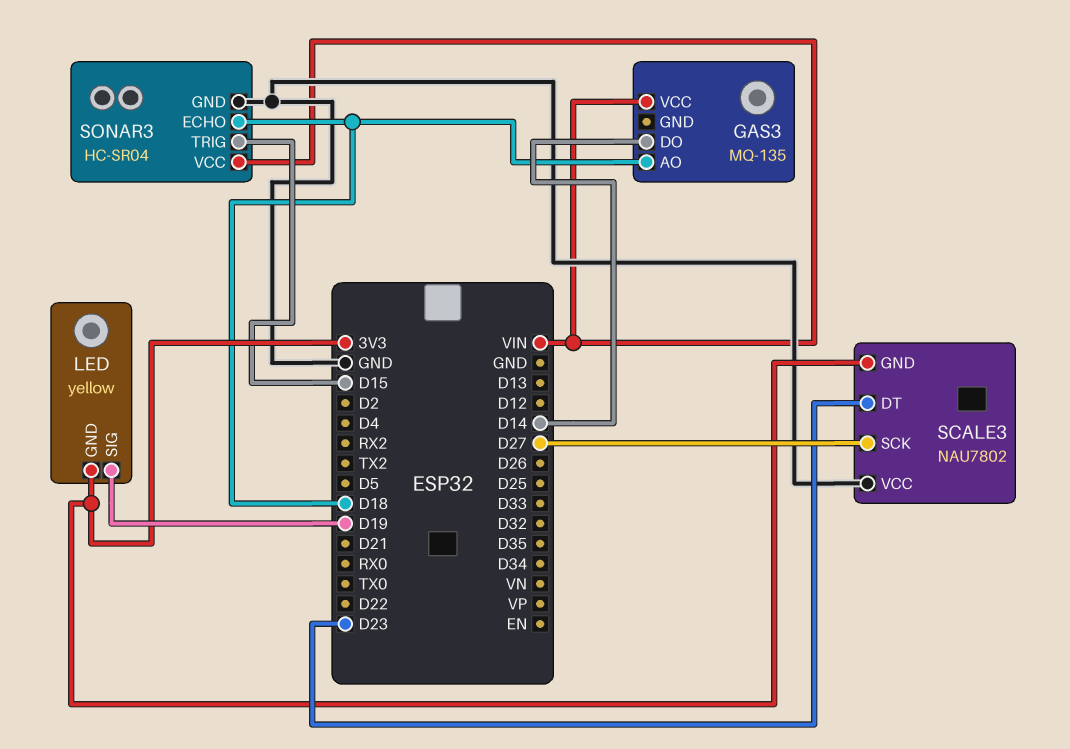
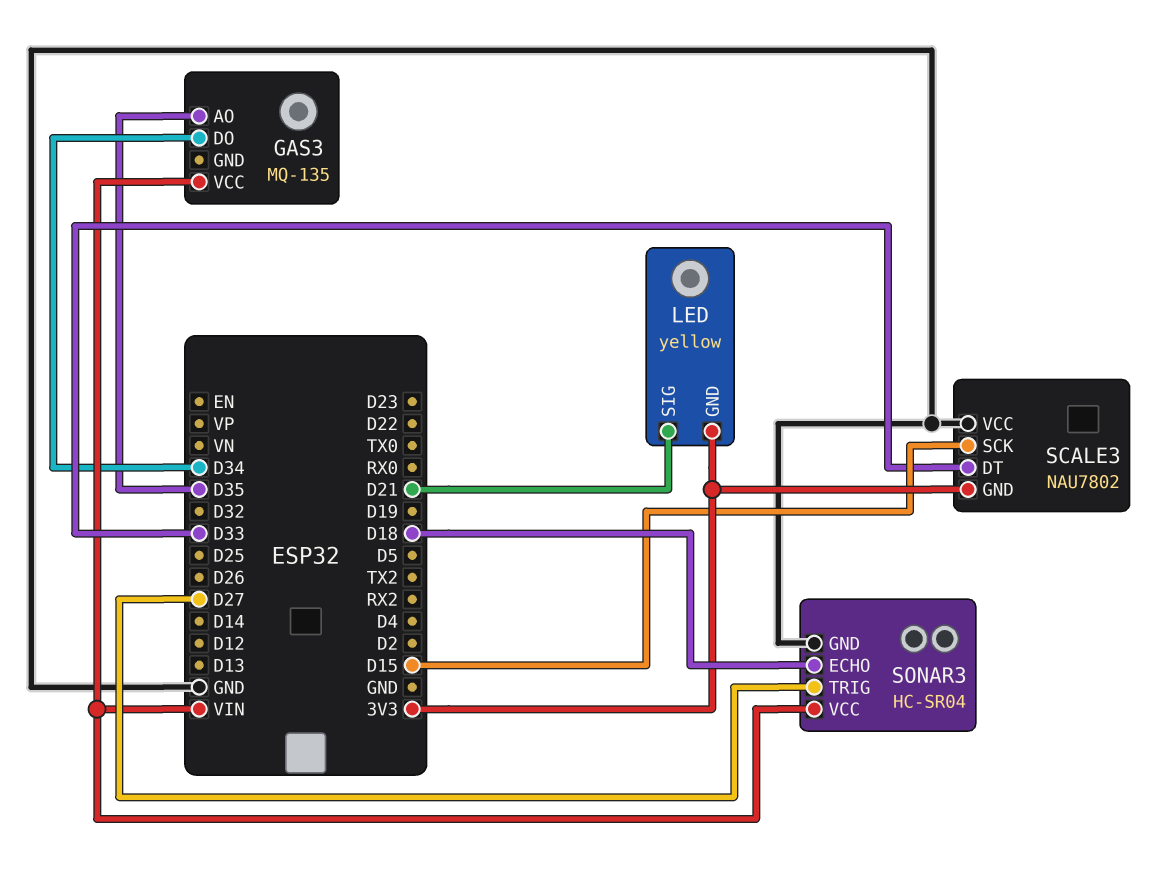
GAS3 pin AO: D18 -> D35
GAS3 pin DO: D14 -> D34
LED pin SIG: D19 -> D21
SCALE3 pin DT: D23 -> D33
SCALE3 pin SCK: D27 -> D15
SONAR3 pin TRIG: D15 -> D27

